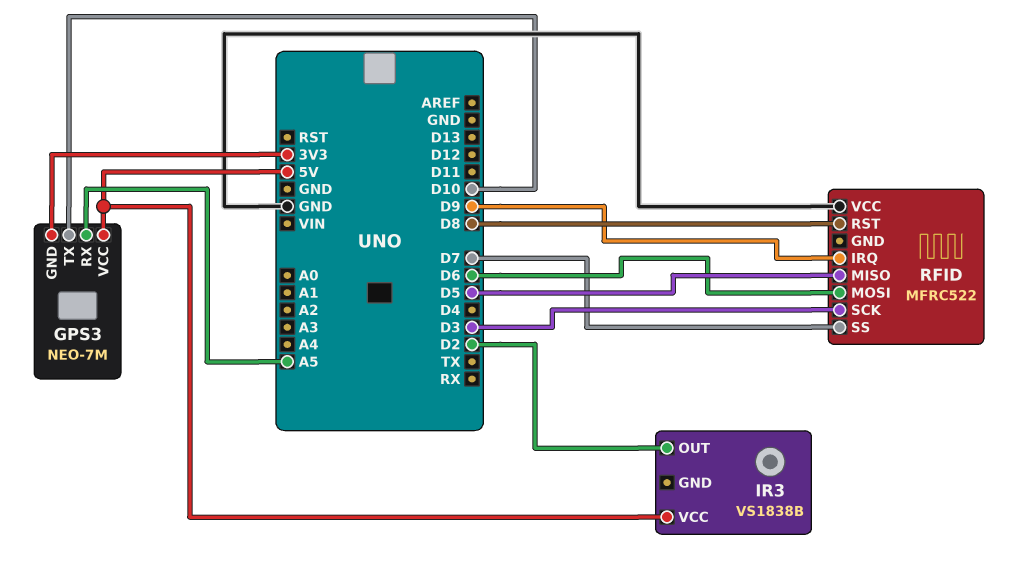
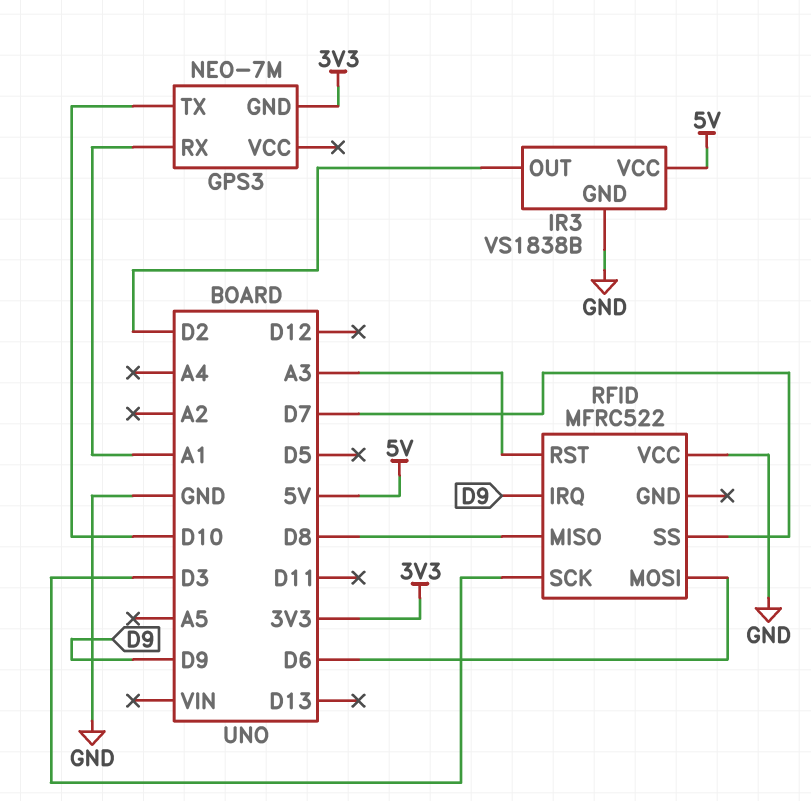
GPS3 pin RX: A5 -> A1
GPS3 pin VCC: 5V -> none
IR3 pin GND: none -> GND
RFID pin MISO: D5 -> D8
RFID pin RST: D8 -> A3

